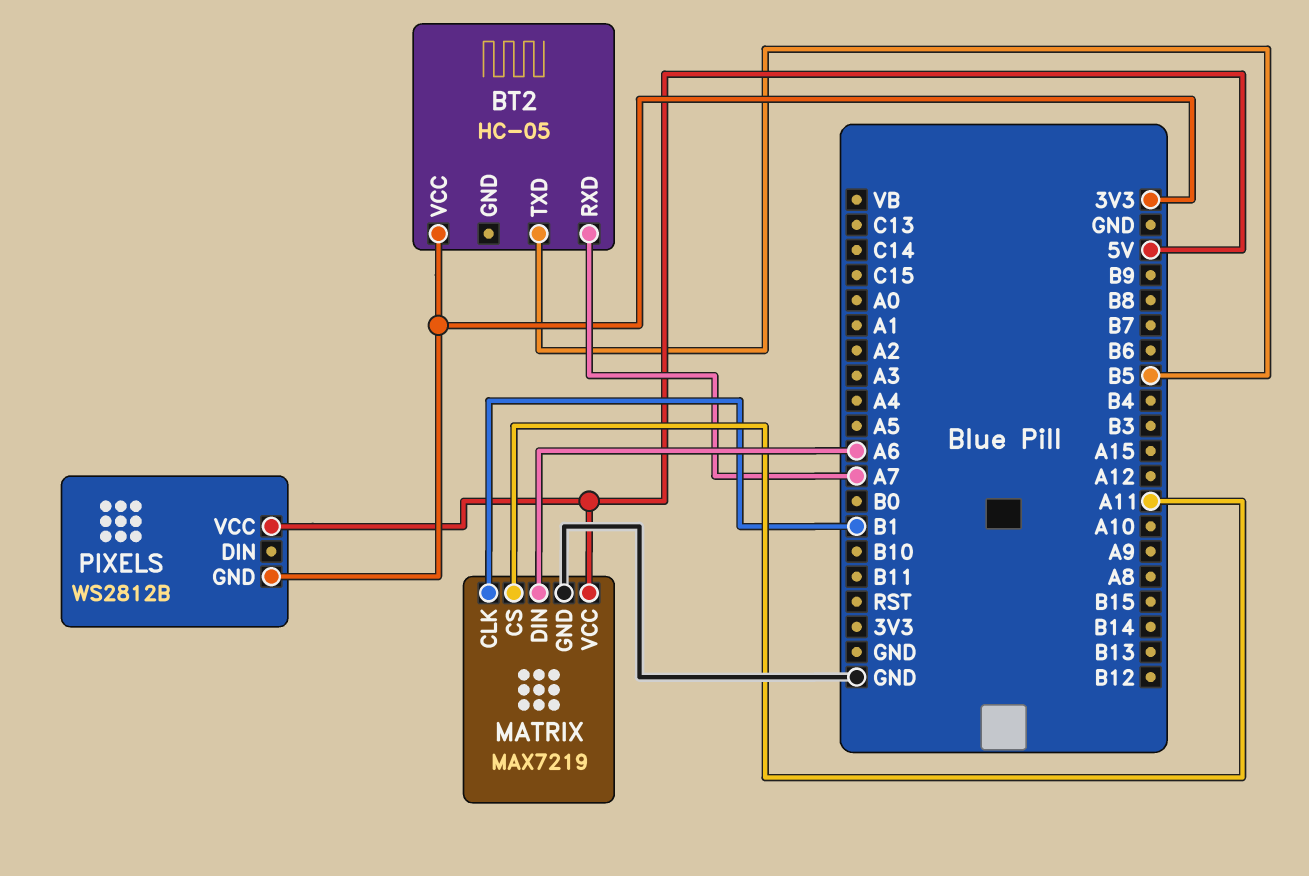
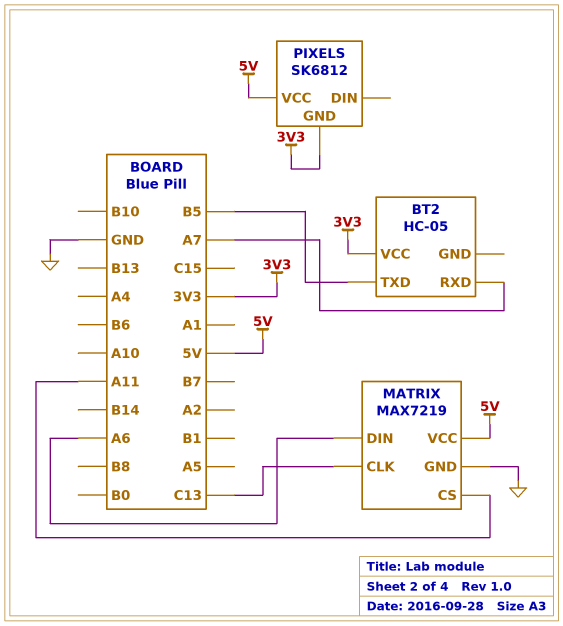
MATRIX pin CLK: B1 -> C13
PIXELS: WS2812B -> SK6812

